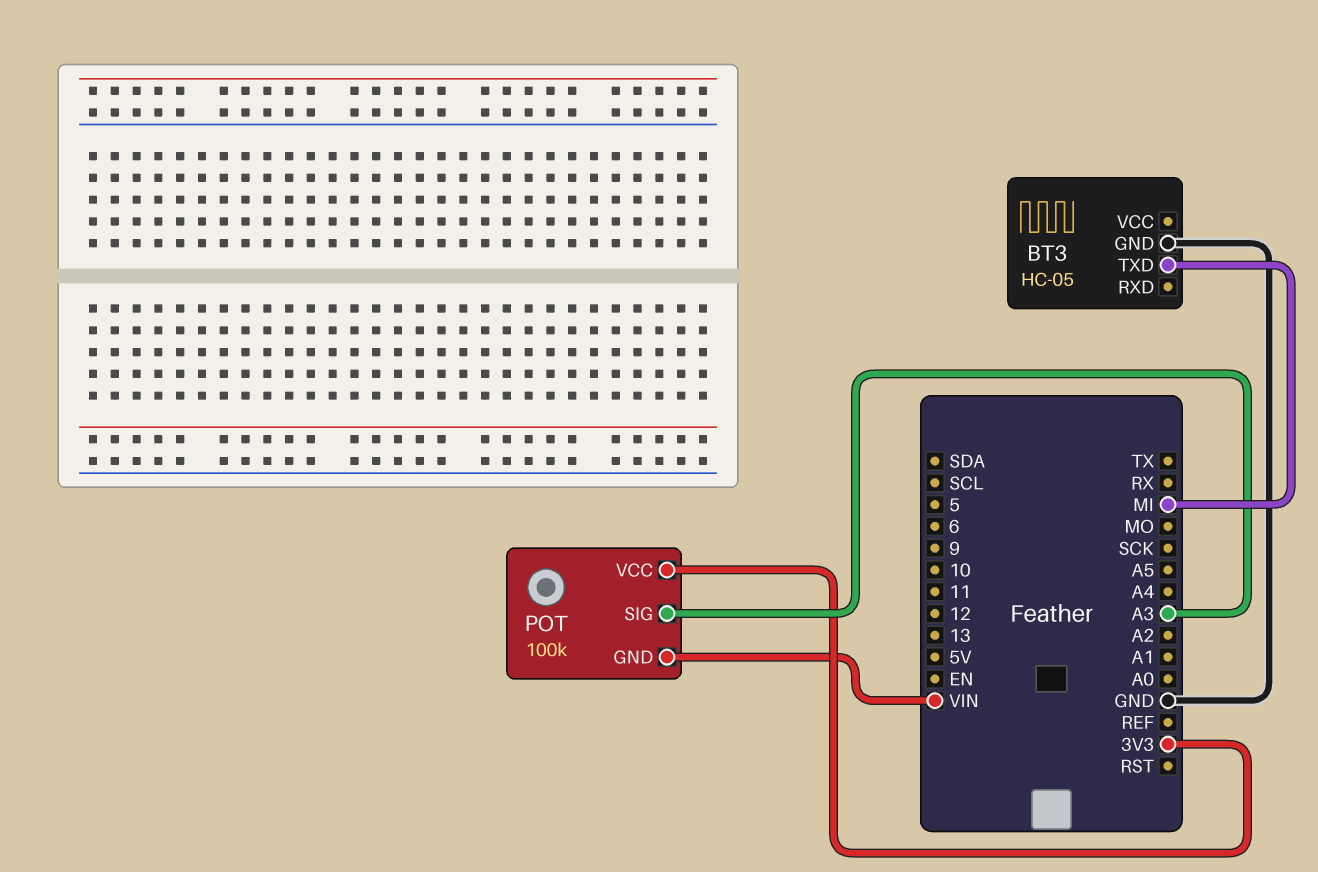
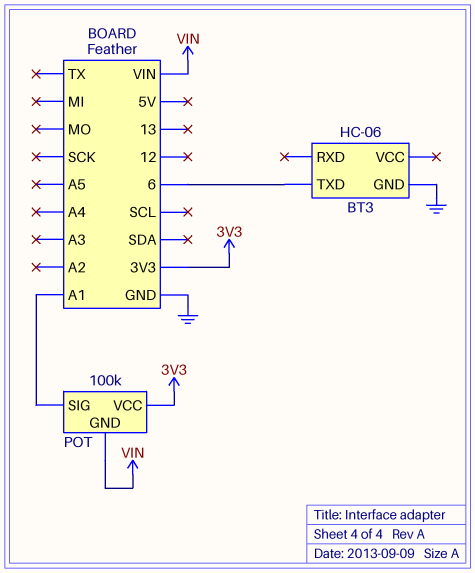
BT3: HC-05 -> HC-06
BT3 pin TXD: MI -> 6
POT pin SIG: A3 -> A1

